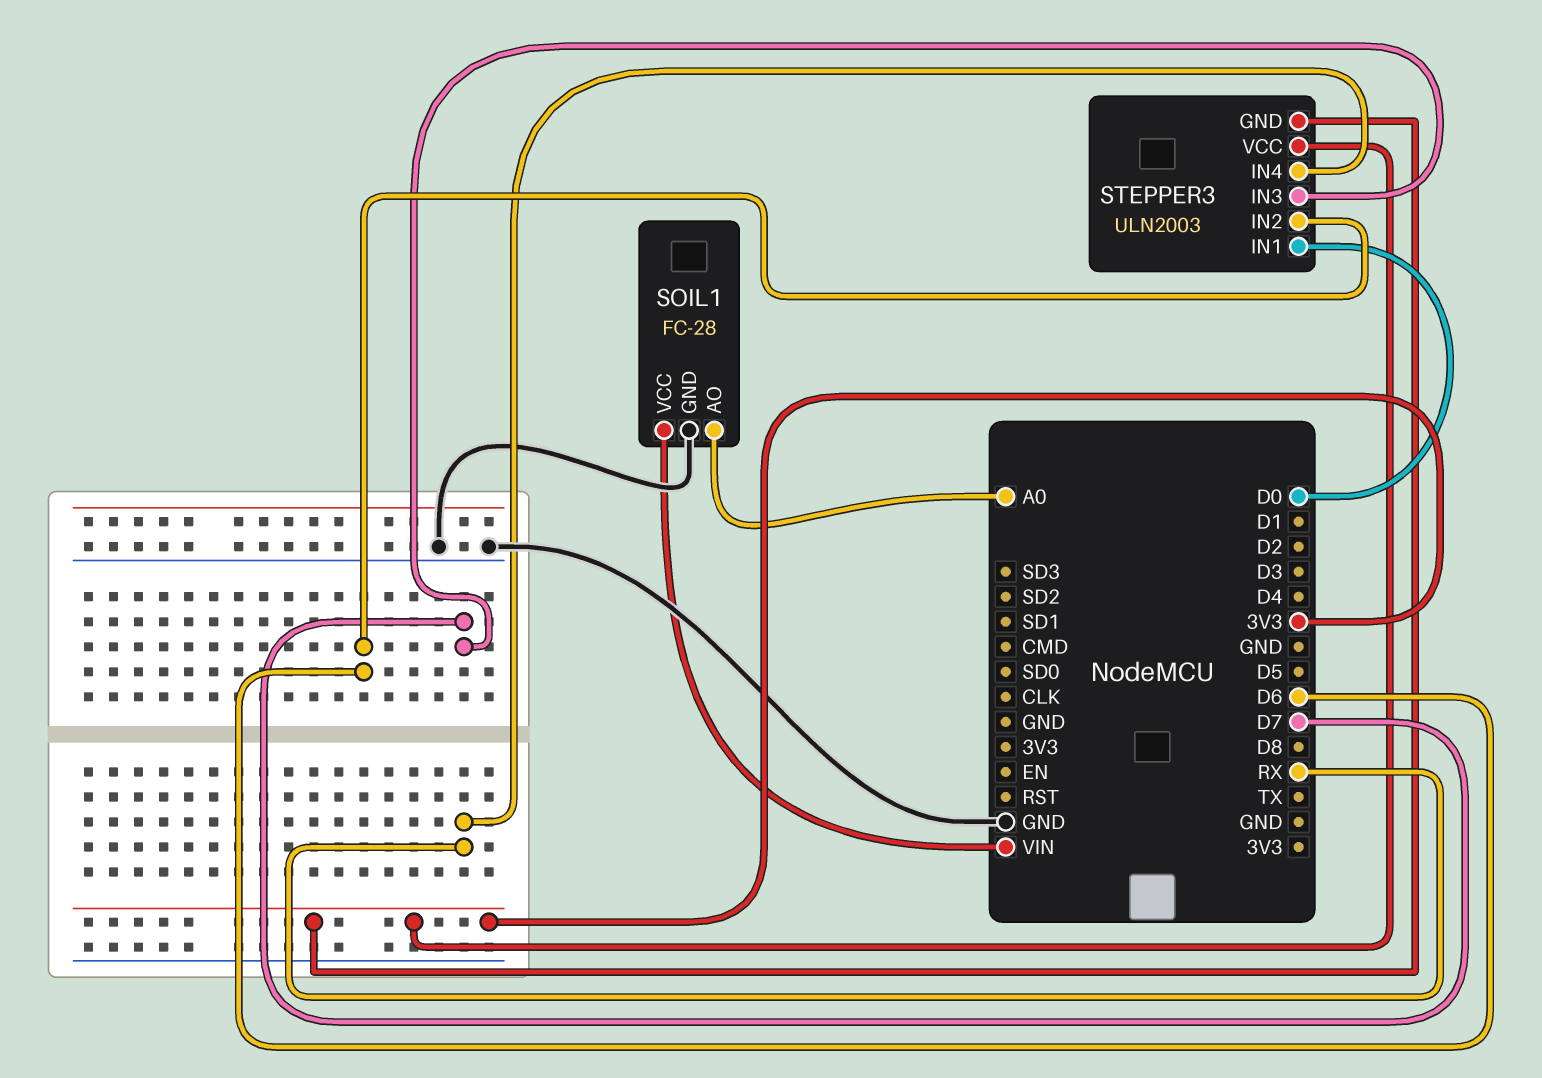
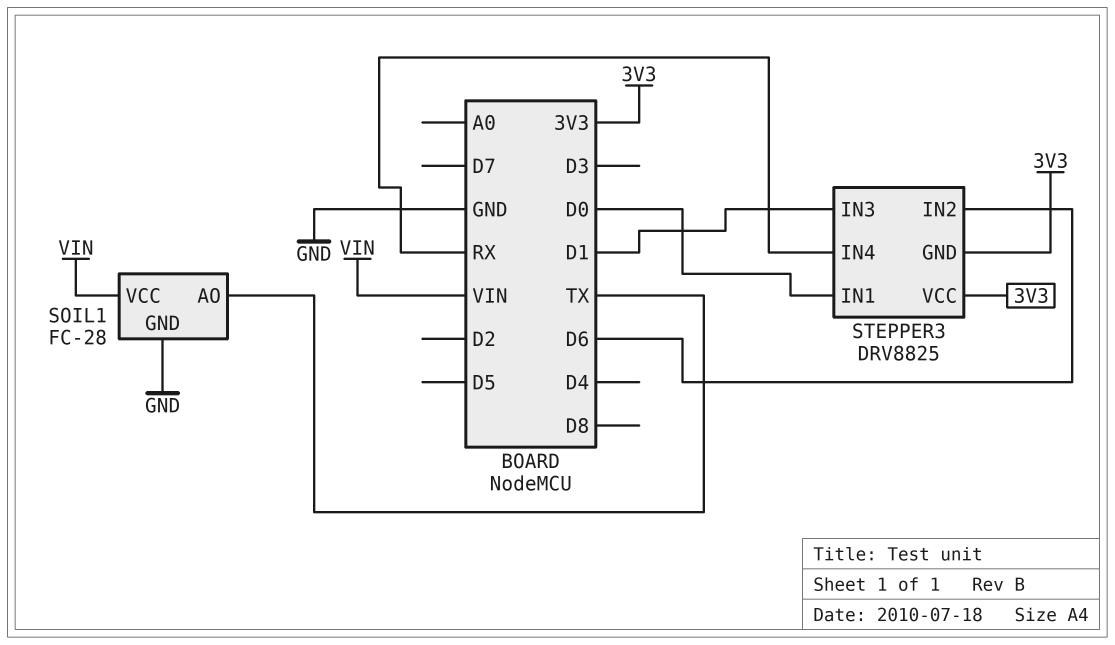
SOIL1 pin AO: A0 -> TX
STEPPER3: ULN2003 -> DRV8825
STEPPER3 pin IN3: D7 -> D1

